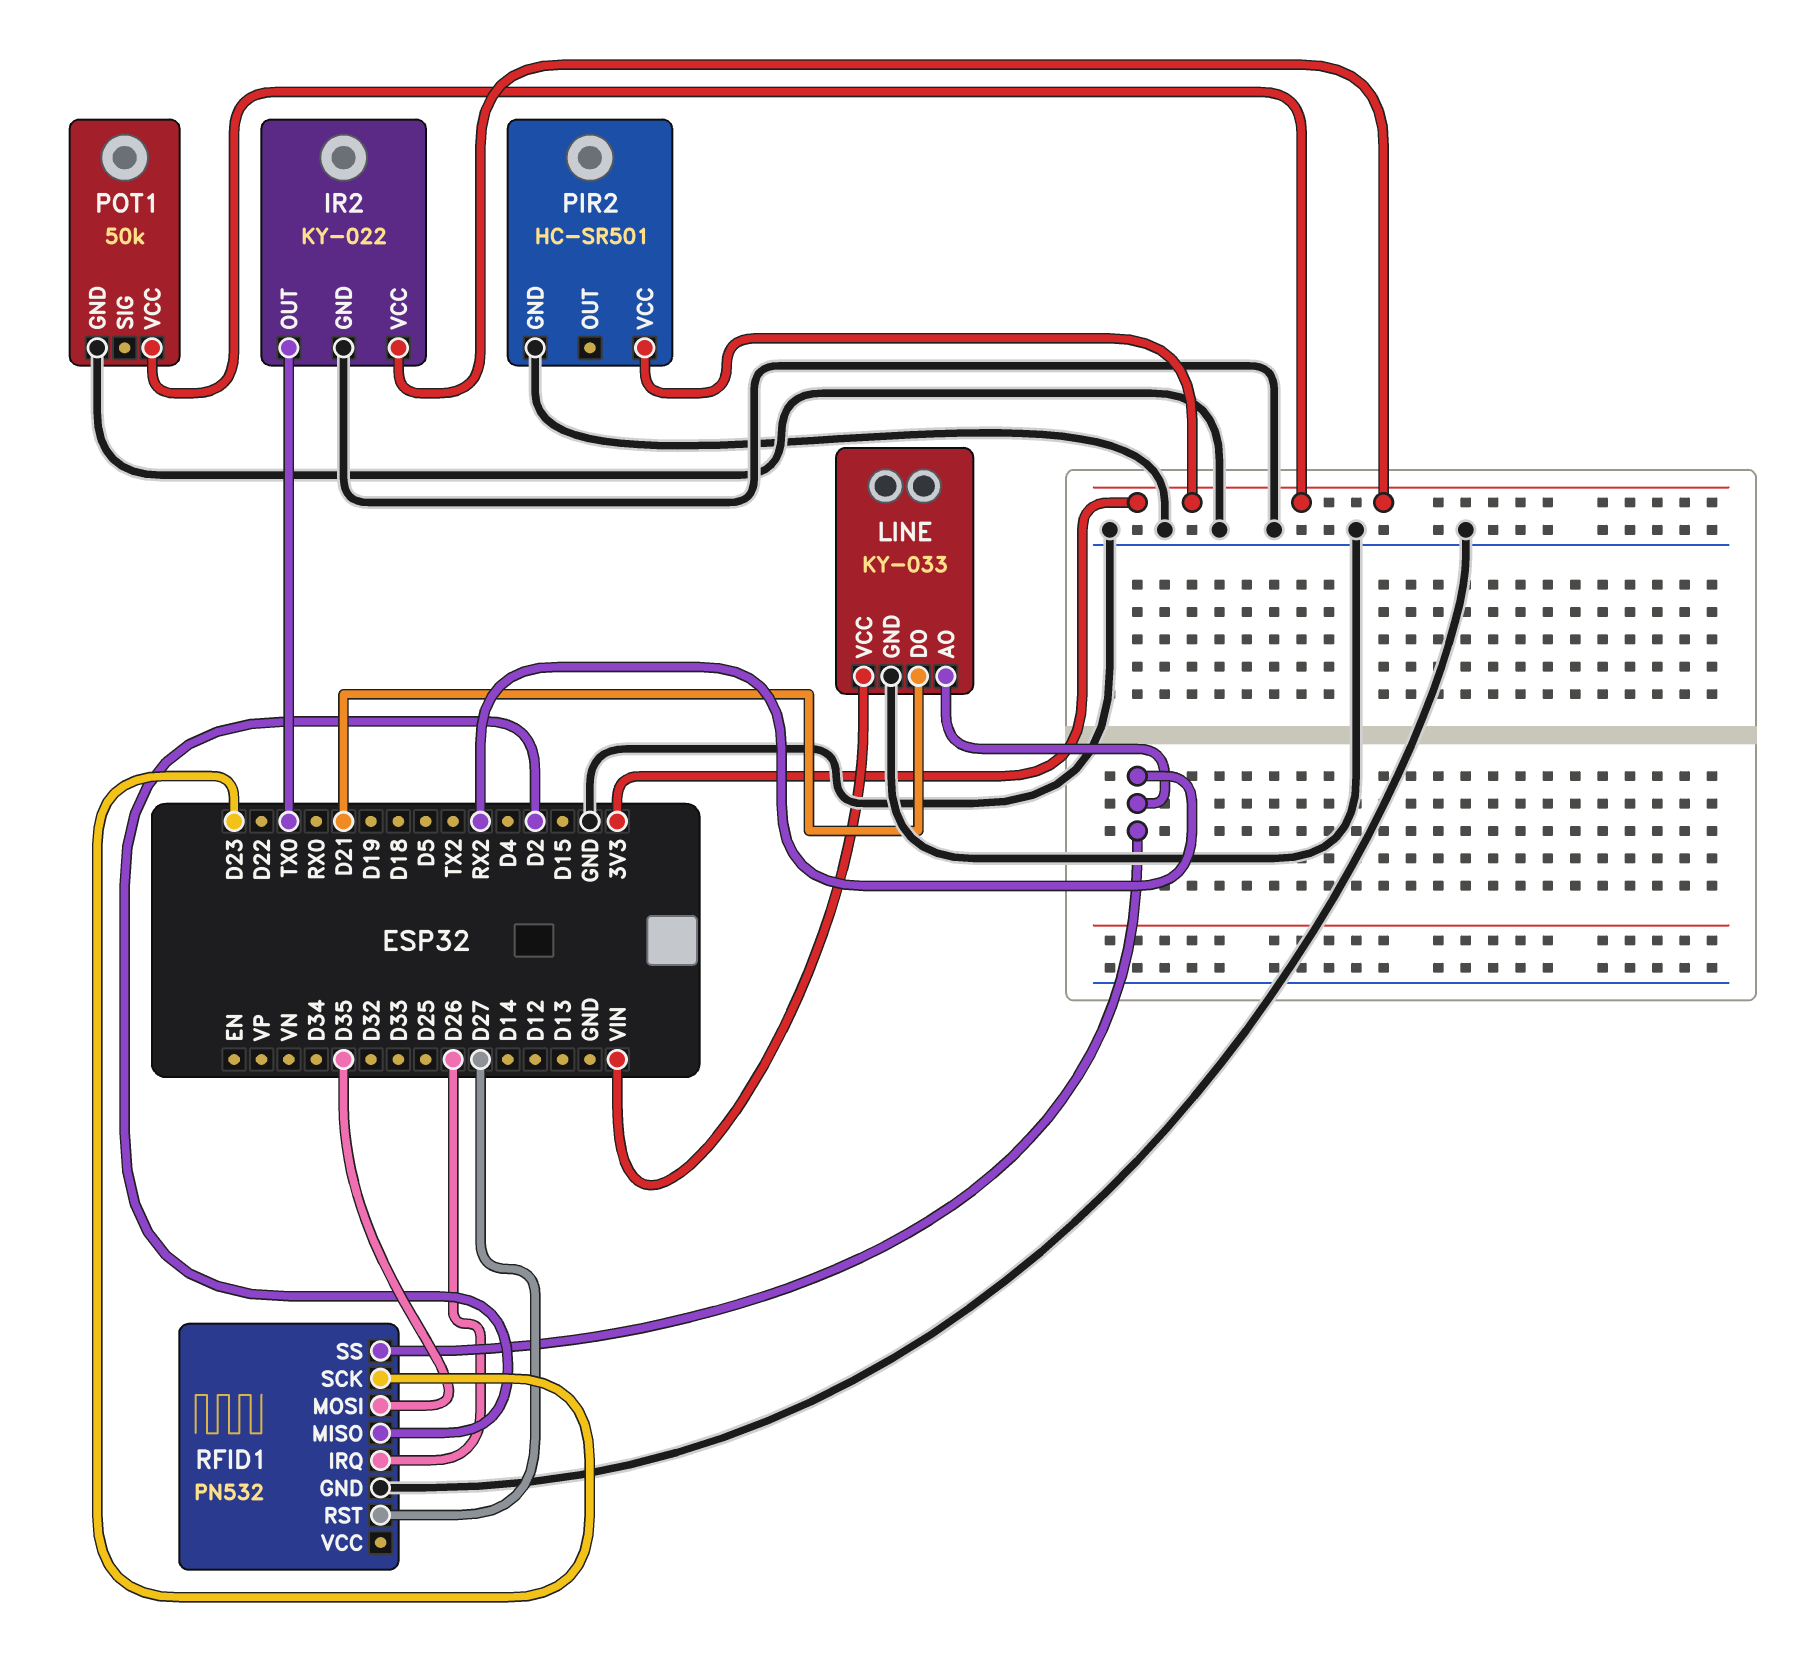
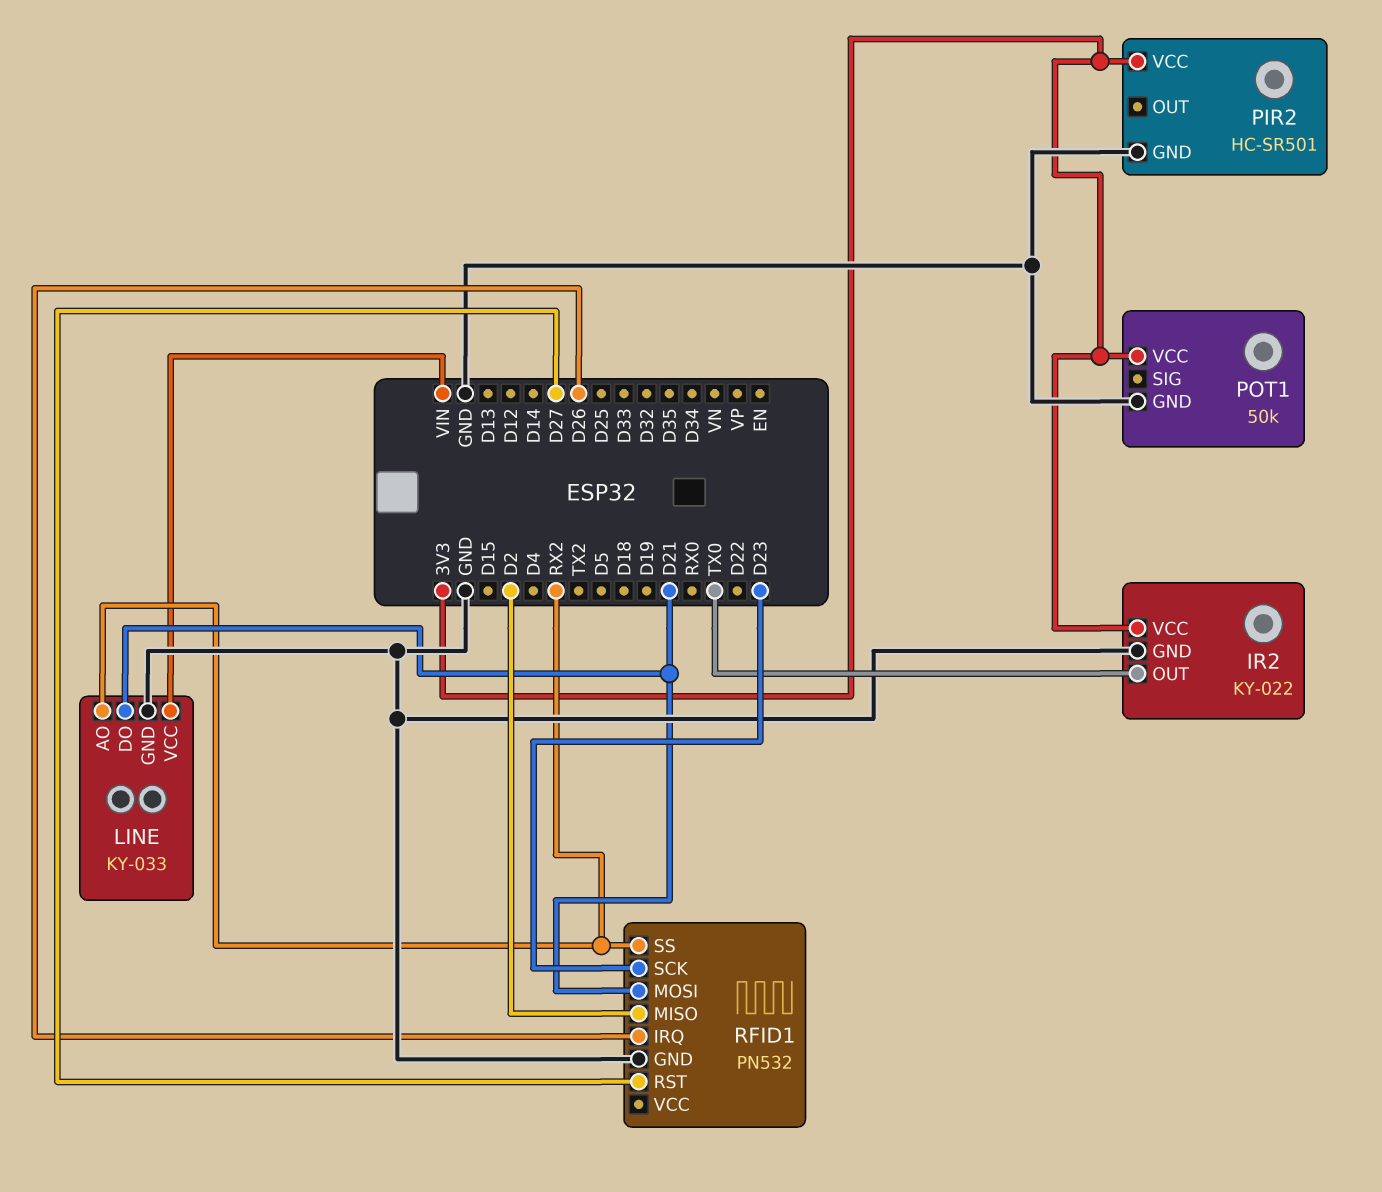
RFID1 pin MOSI: D35 -> D21

